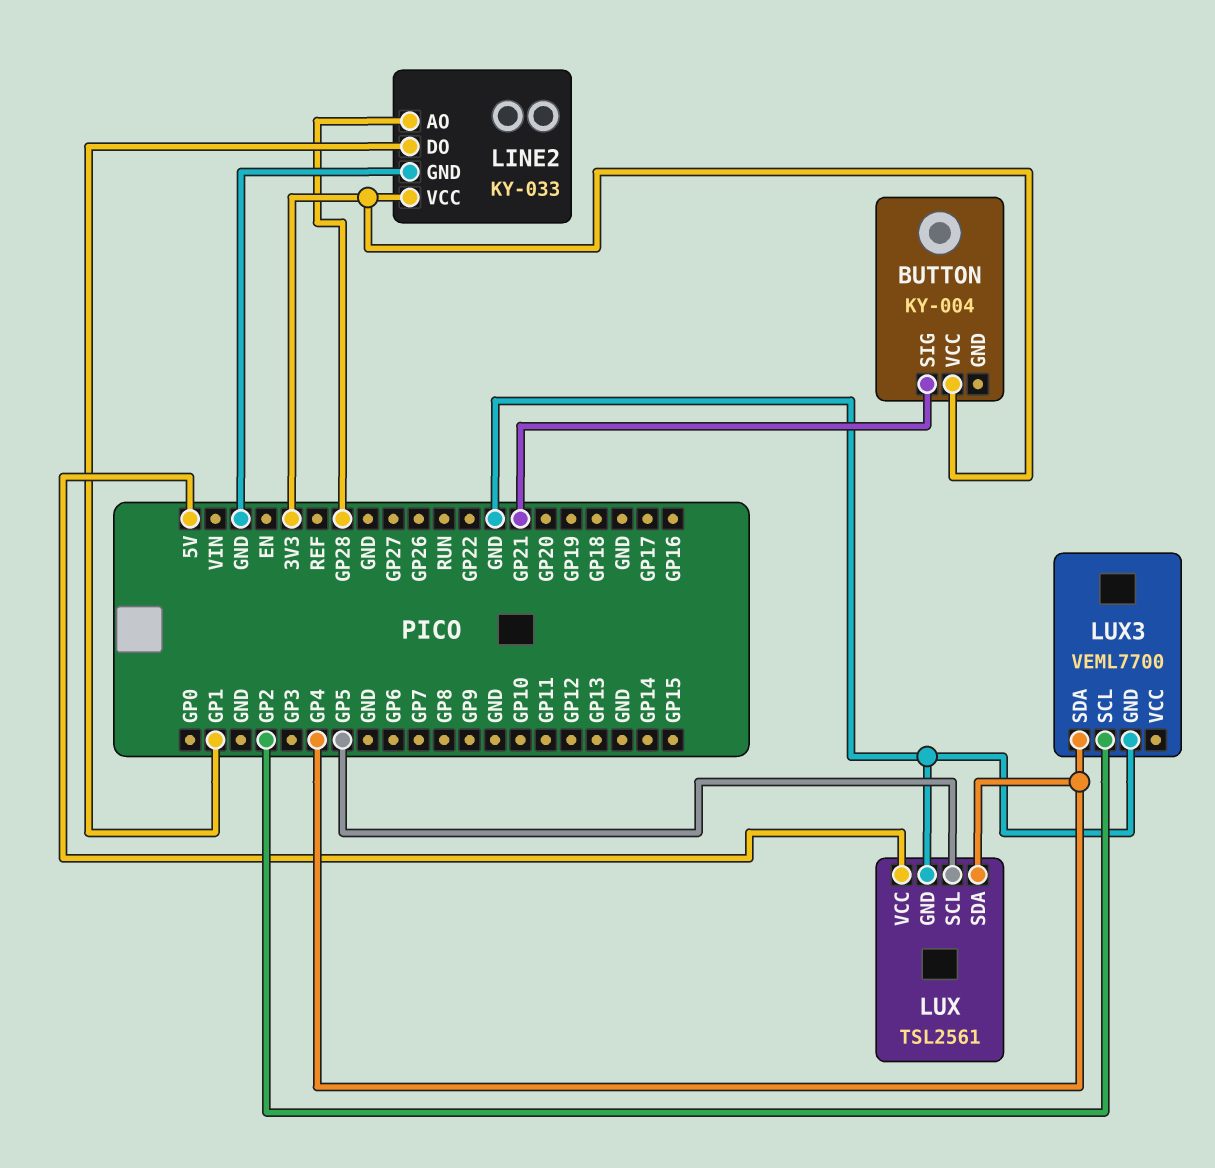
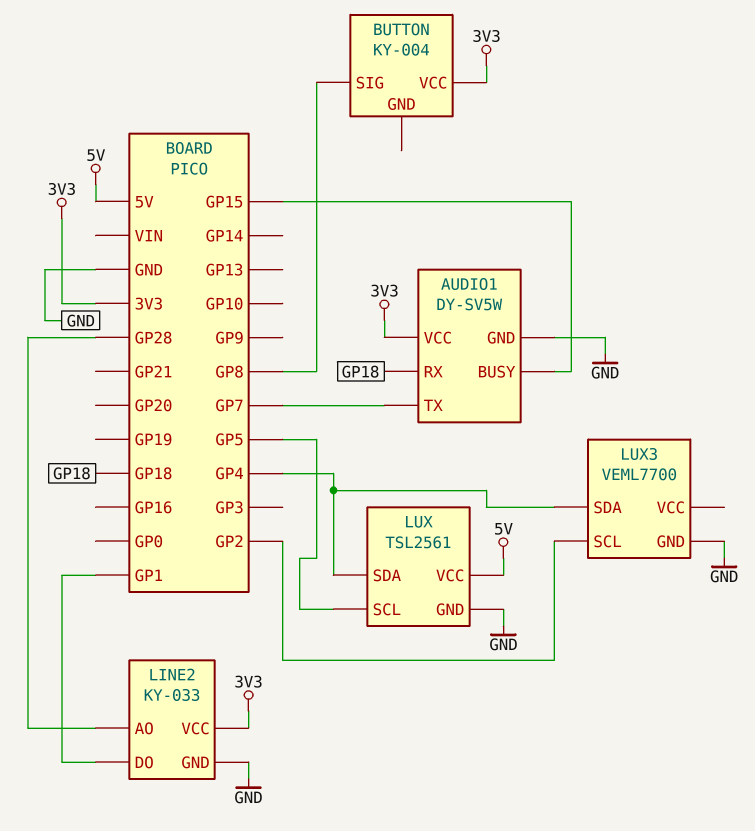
AUDIO1: none -> DY-SV5W
AUDIO1 pin BUSY: none -> GP15
AUDIO1 pin GND: none -> GND
AUDIO1 pin RX: none -> GP18
AUDIO1 pin TX: none -> GP7
AUDIO1 pin VCC: none -> 3V3
BUTTON pin SIG: GP21 -> GP8

